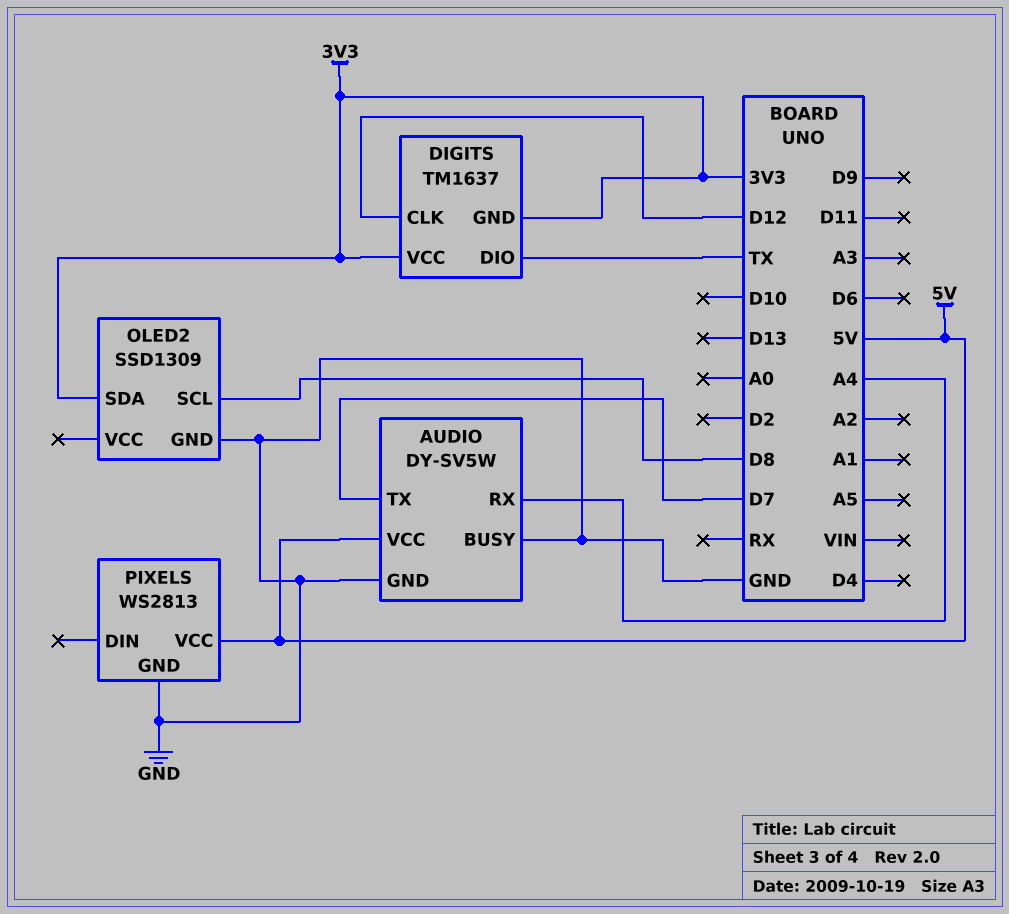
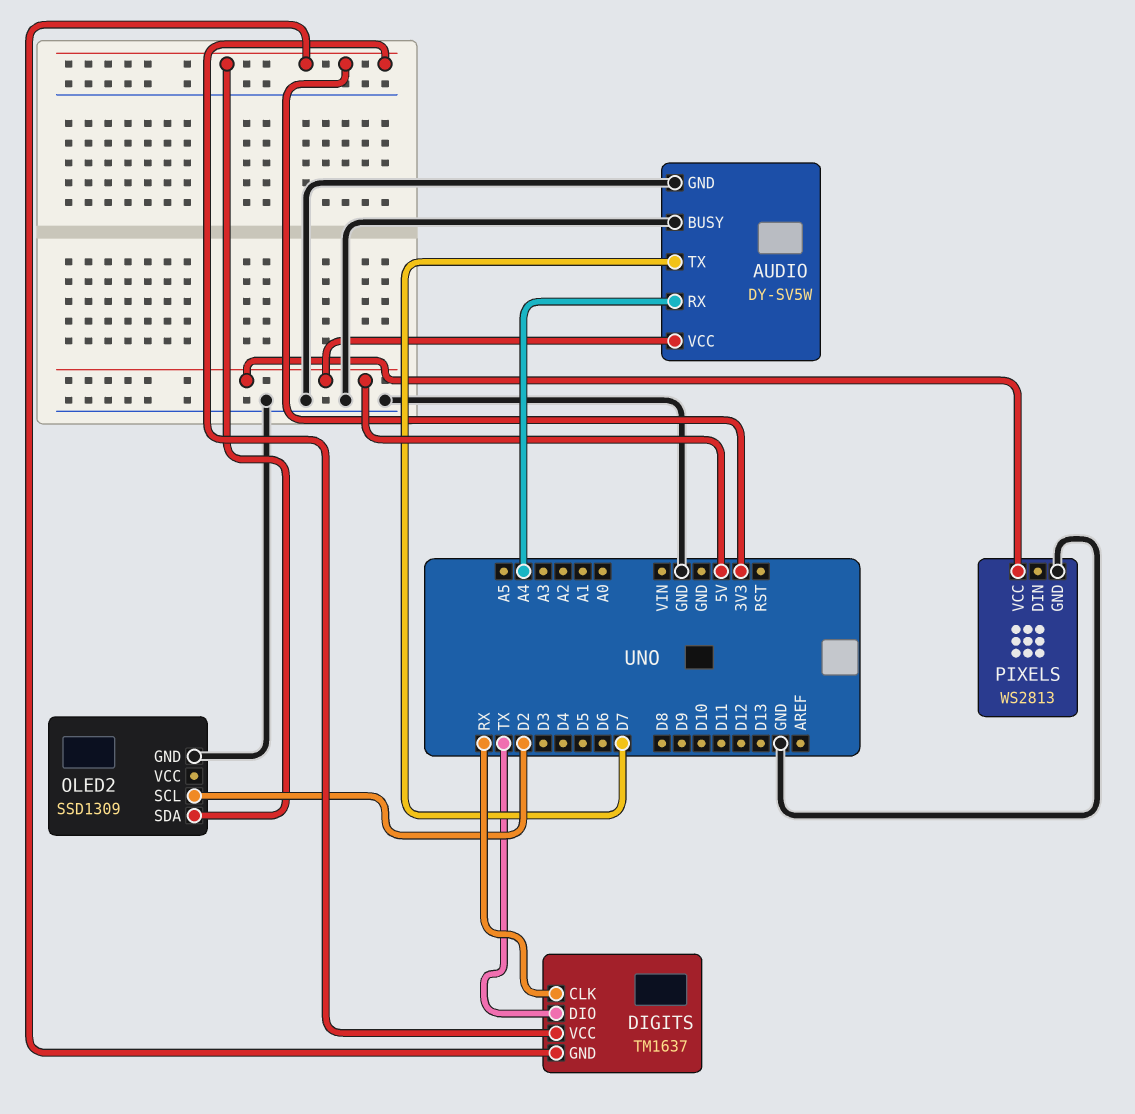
DIGITS pin CLK: D12 -> RX
OLED2 pin SCL: D8 -> D2

